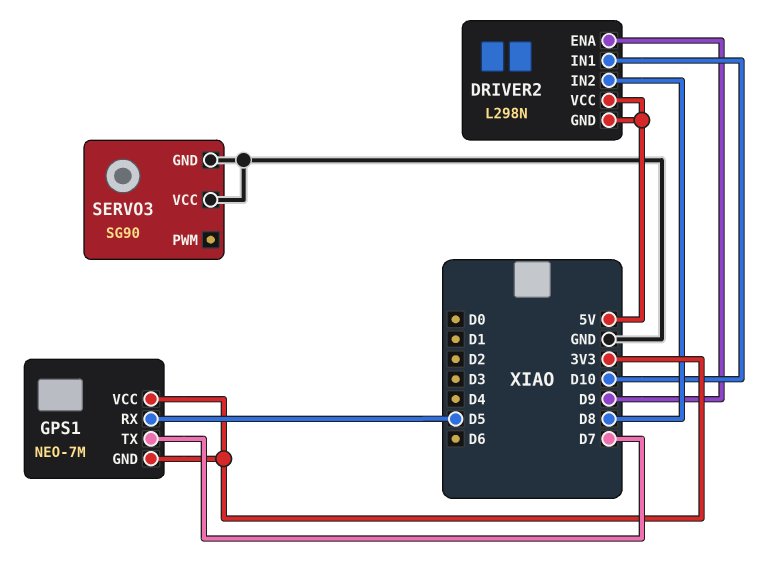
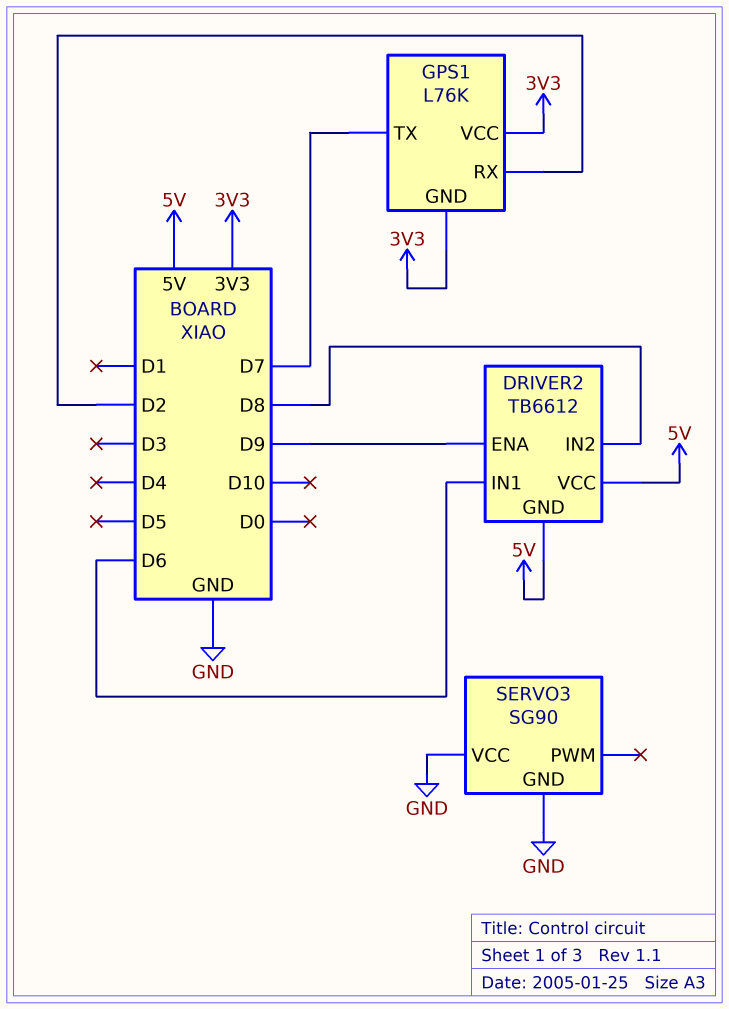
DRIVER2: L298N -> TB6612
DRIVER2 pin IN1: D10 -> D6
GPS1: NEO-7M -> L76K
GPS1 pin RX: D5 -> D2

